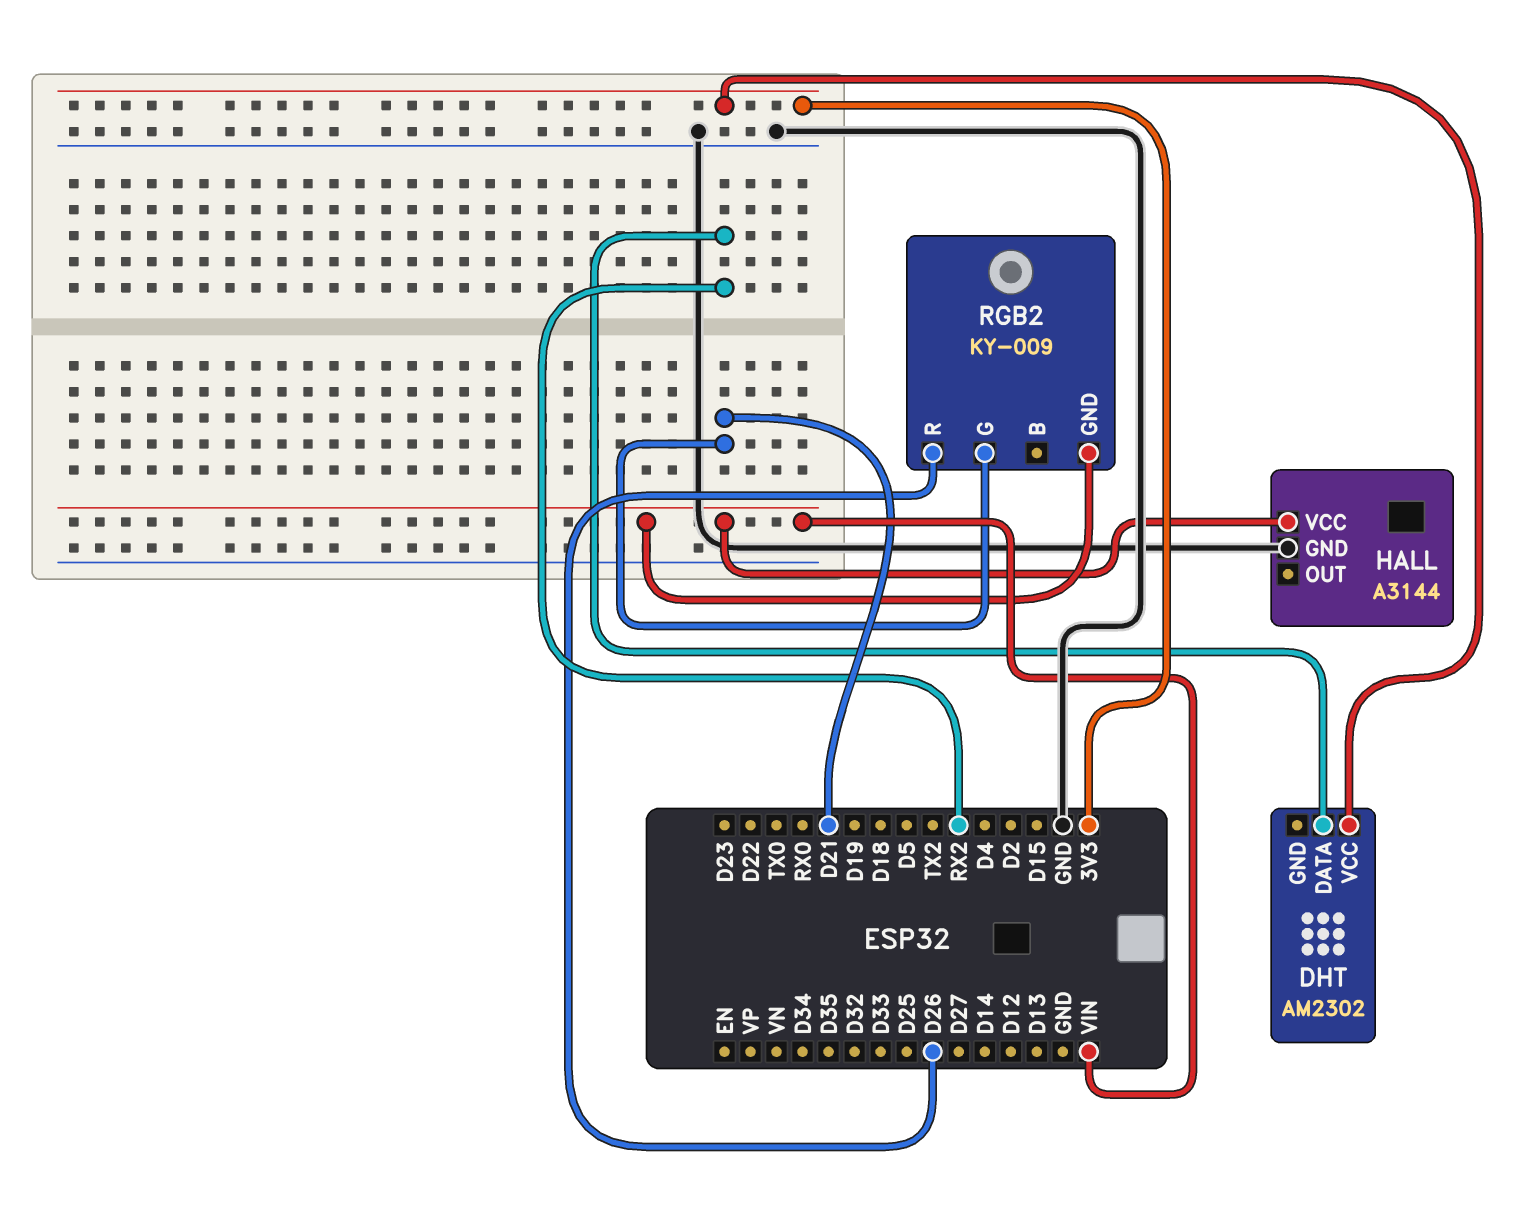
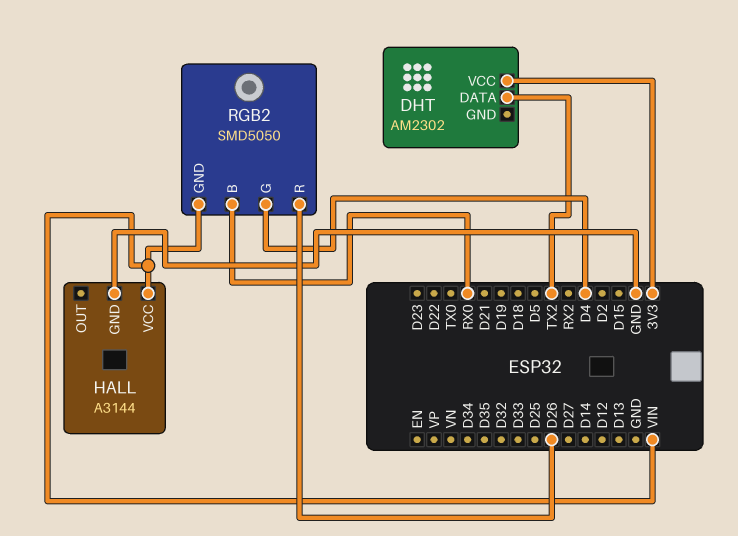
DHT pin DATA: RX2 -> TX2
RGB2: KY-009 -> SMD5050
RGB2 pin B: none -> RX0
RGB2 pin G: D21 -> D4

